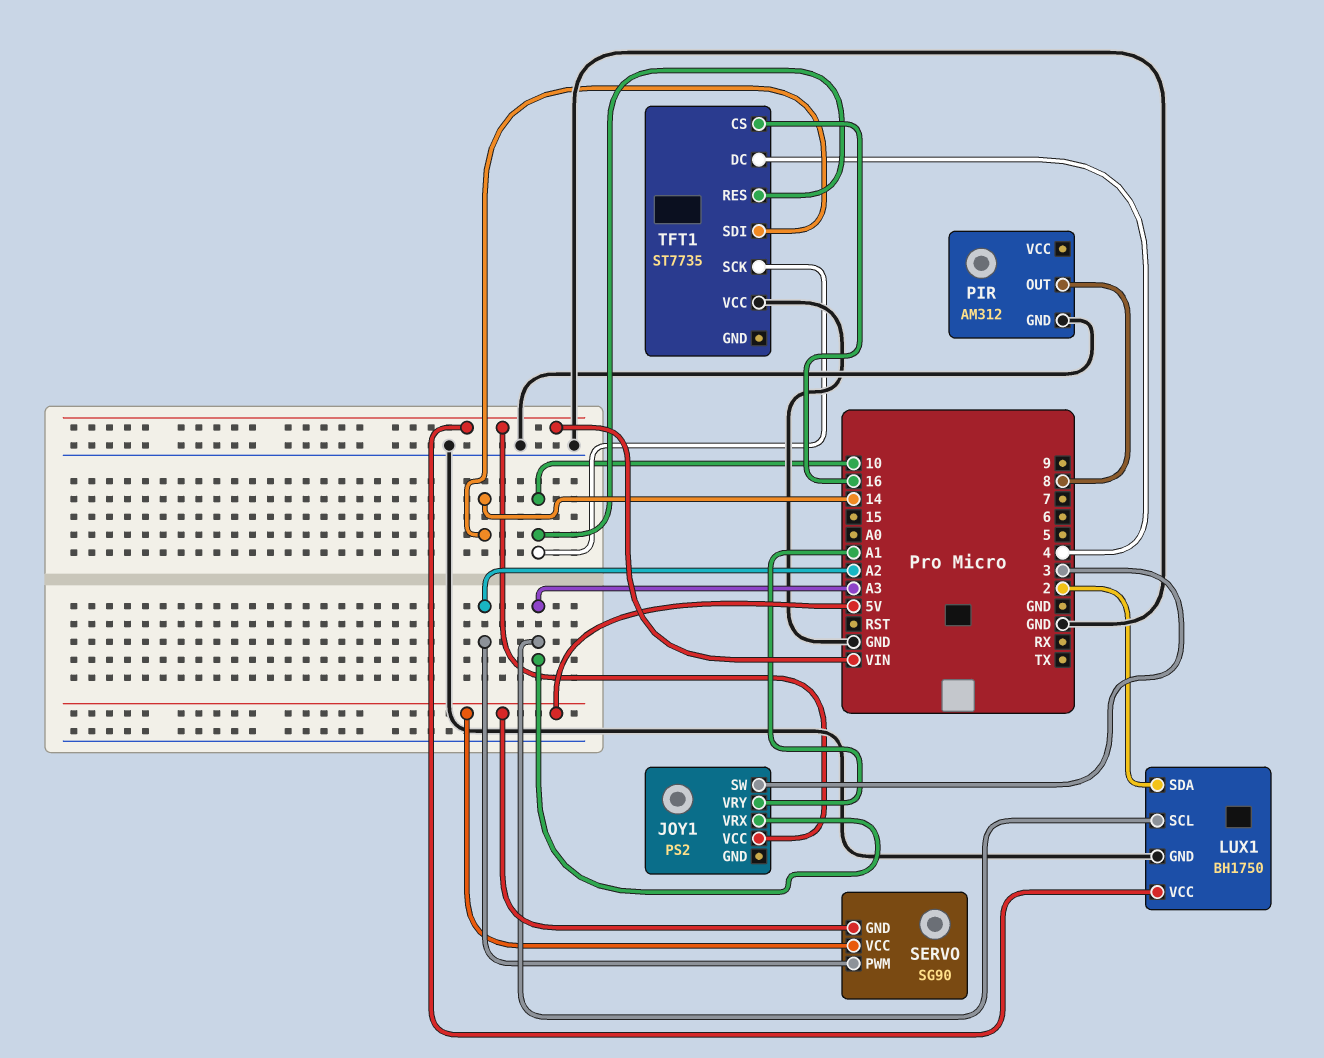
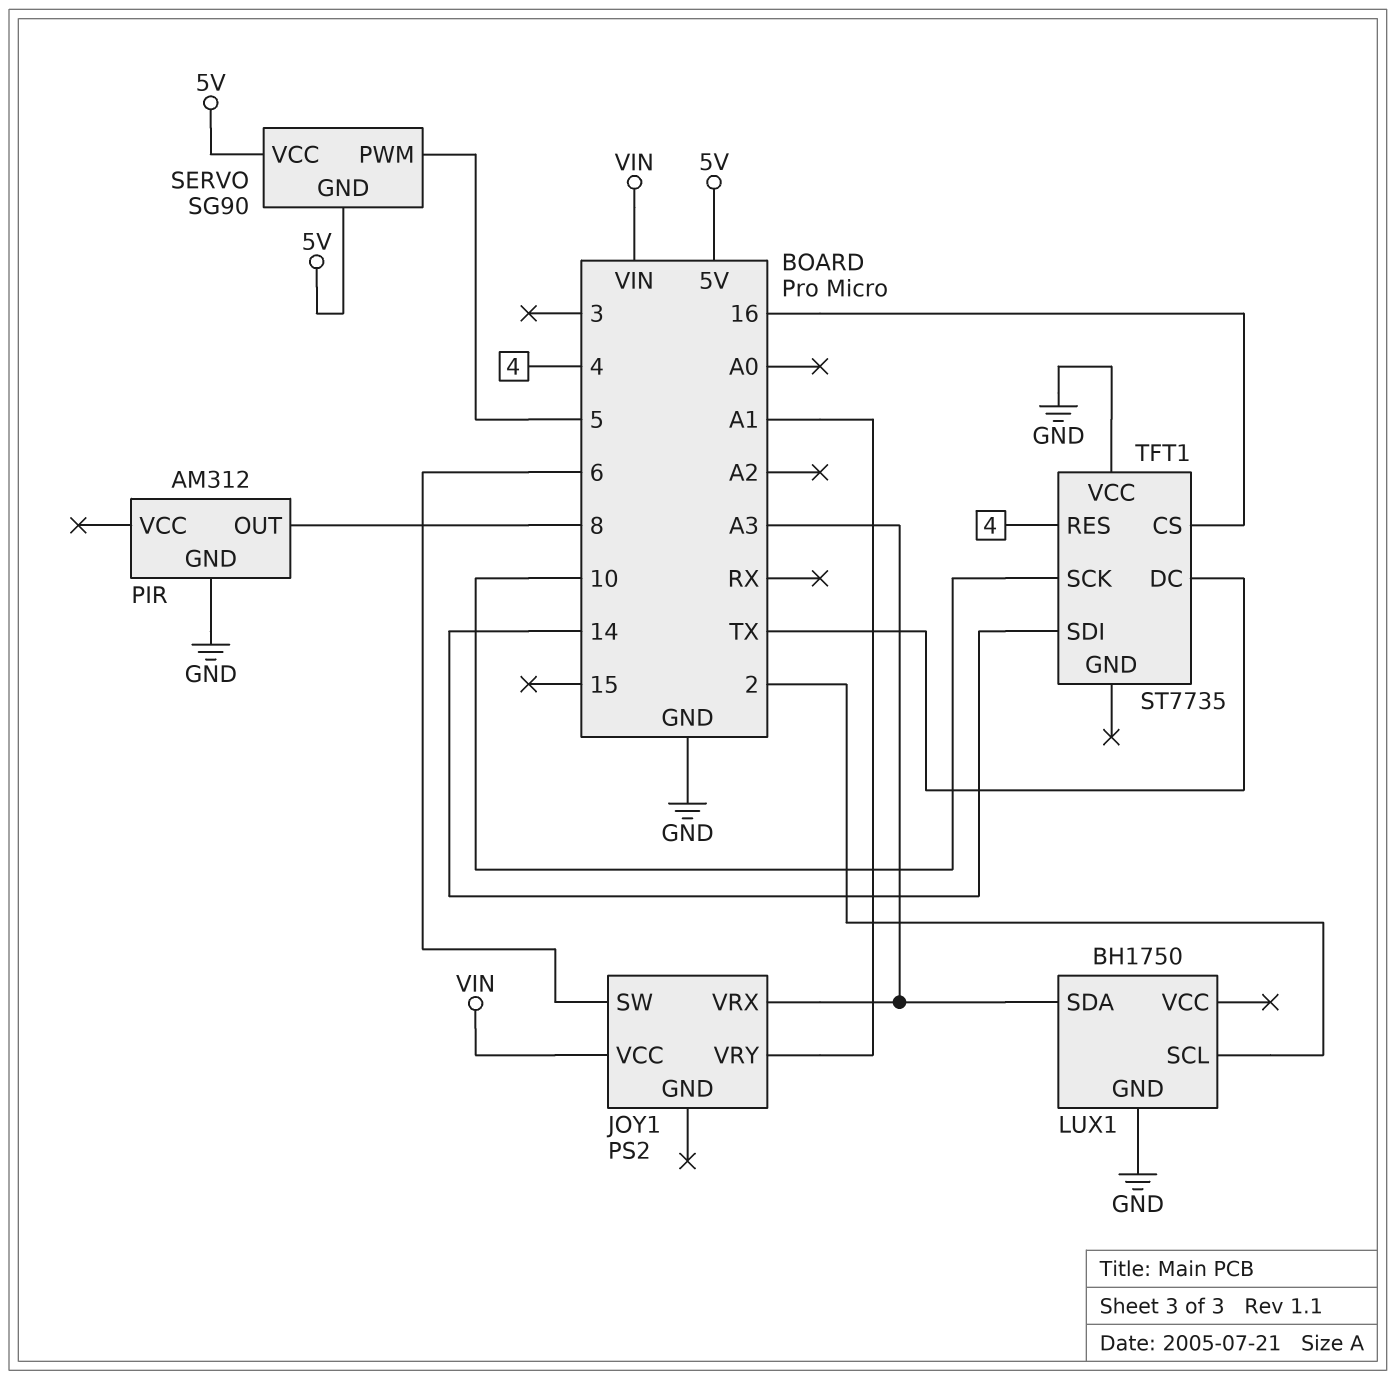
JOY1 pin SW: 3 -> 6
LUX1 pin SCL: A3 -> 2
LUX1 pin SDA: 2 -> A3
LUX1 pin VCC: VIN -> none
SERVO pin PWM: A2 -> 5
TFT1 pin DC: 4 -> TX
TFT1 pin RES: 10 -> 4

